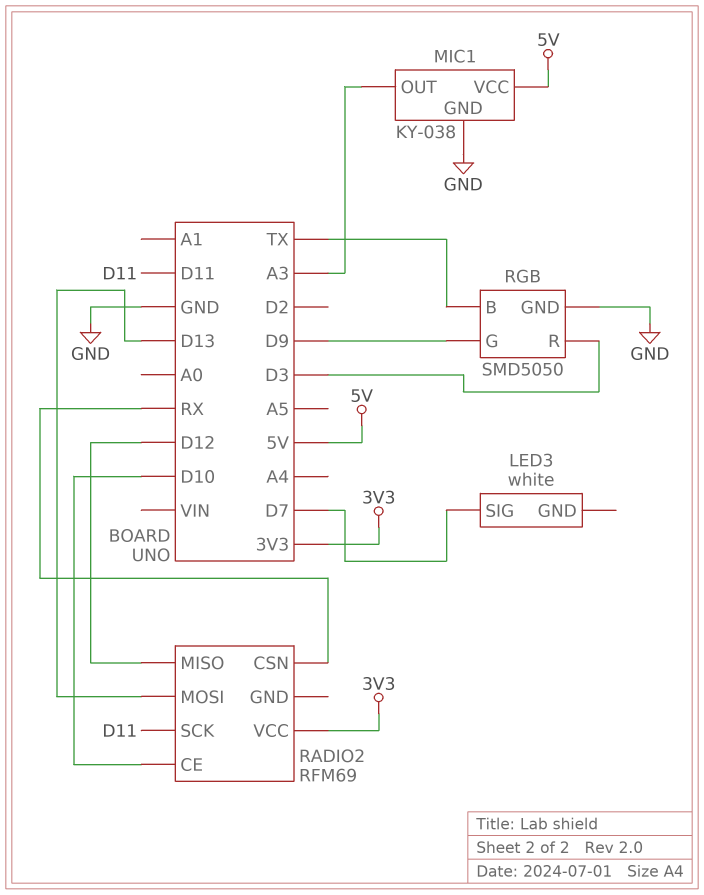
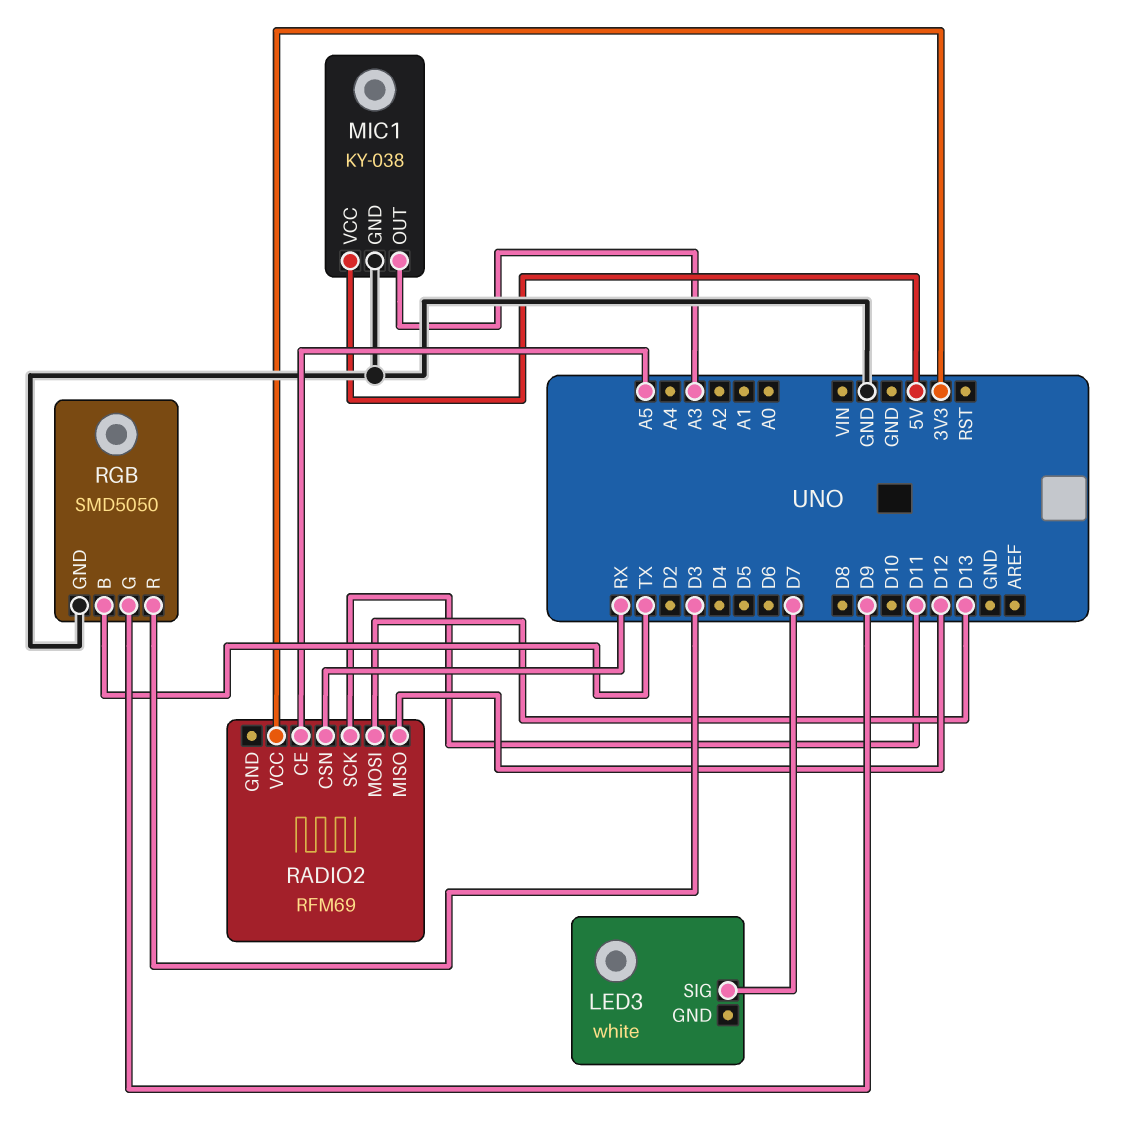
RADIO2 pin CE: D10 -> A5

